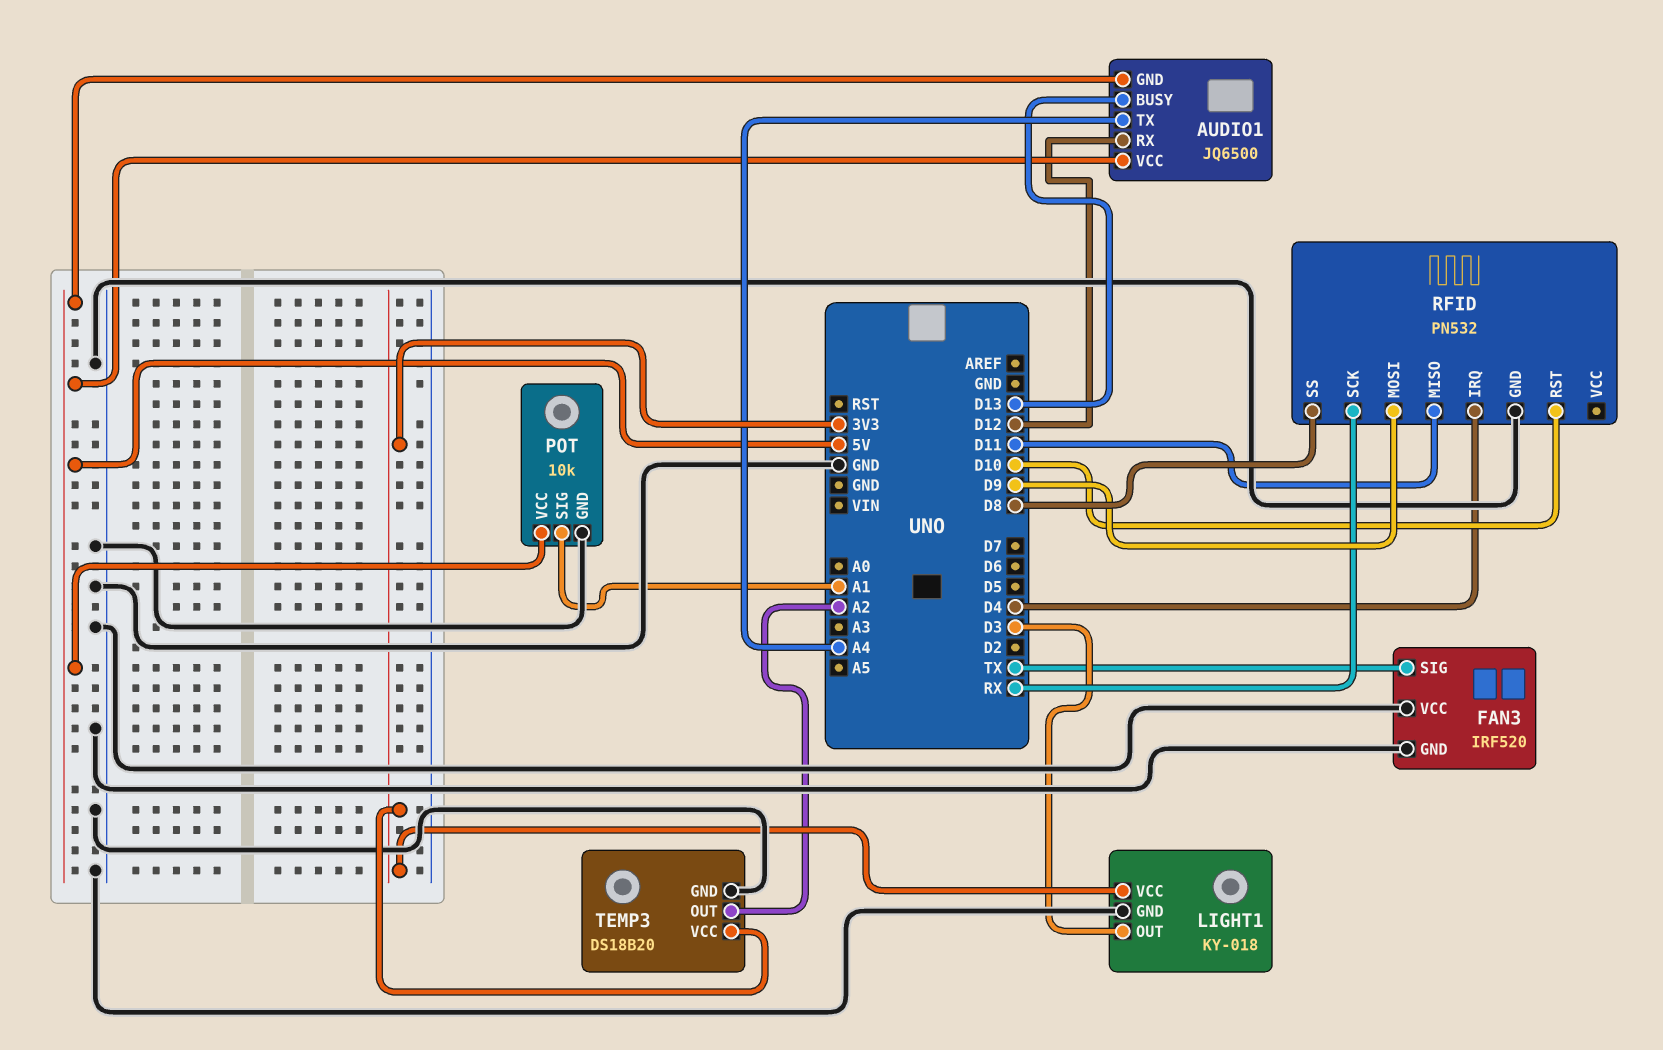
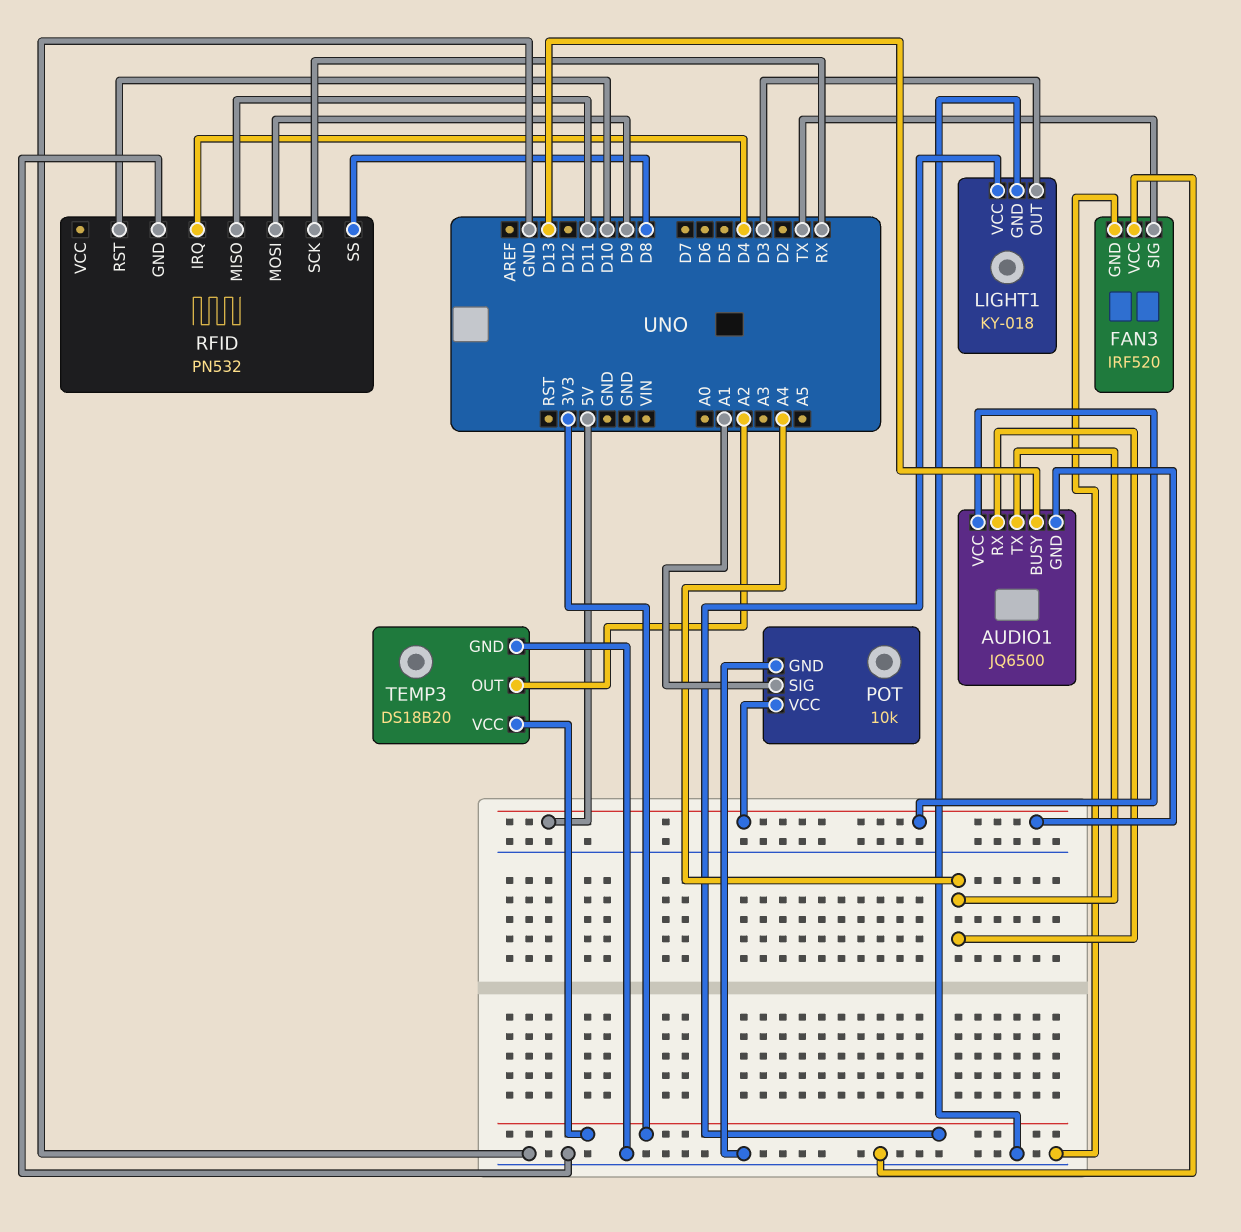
AUDIO1 pin RX: D12 -> A4

